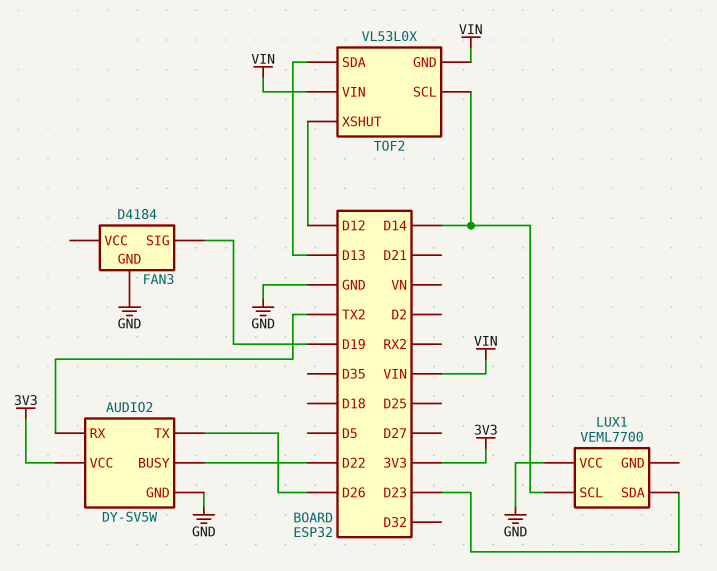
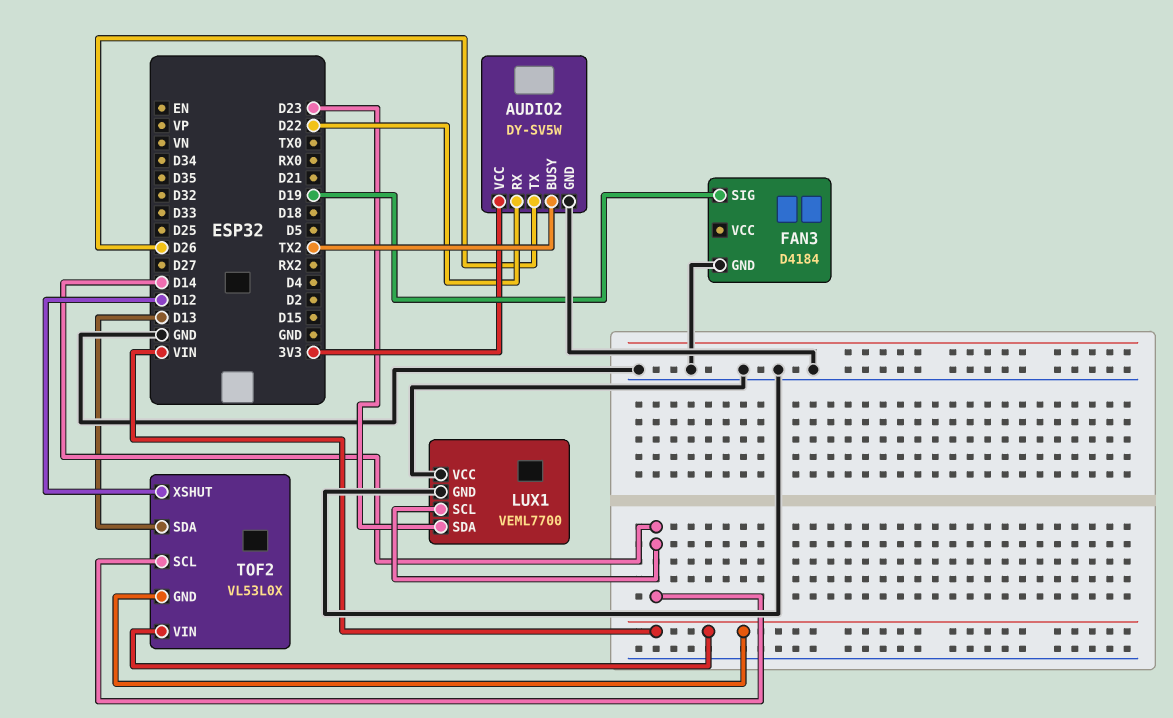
AUDIO2 pin BUSY: D22 -> TX2
AUDIO2 pin RX: TX2 -> D22
LUX1 pin GND: none -> GND

